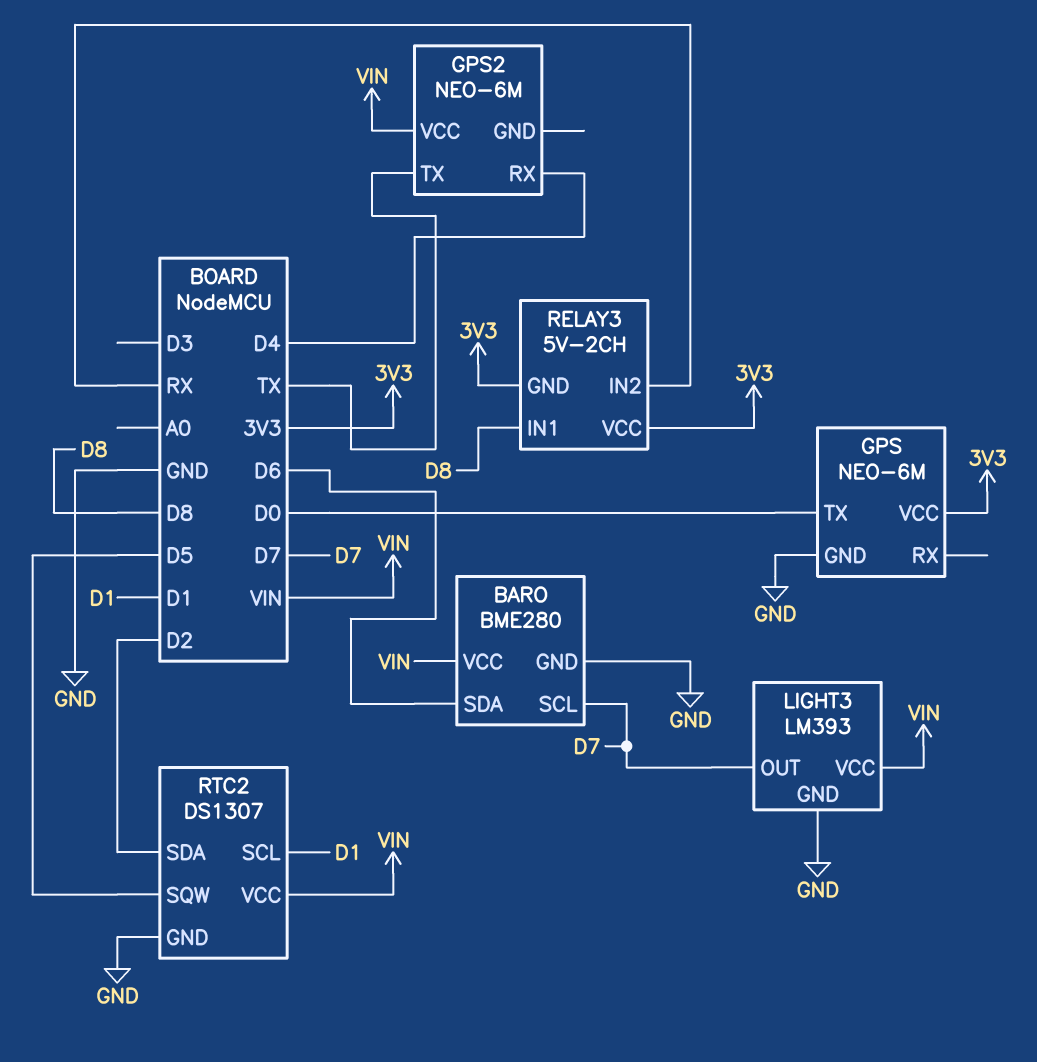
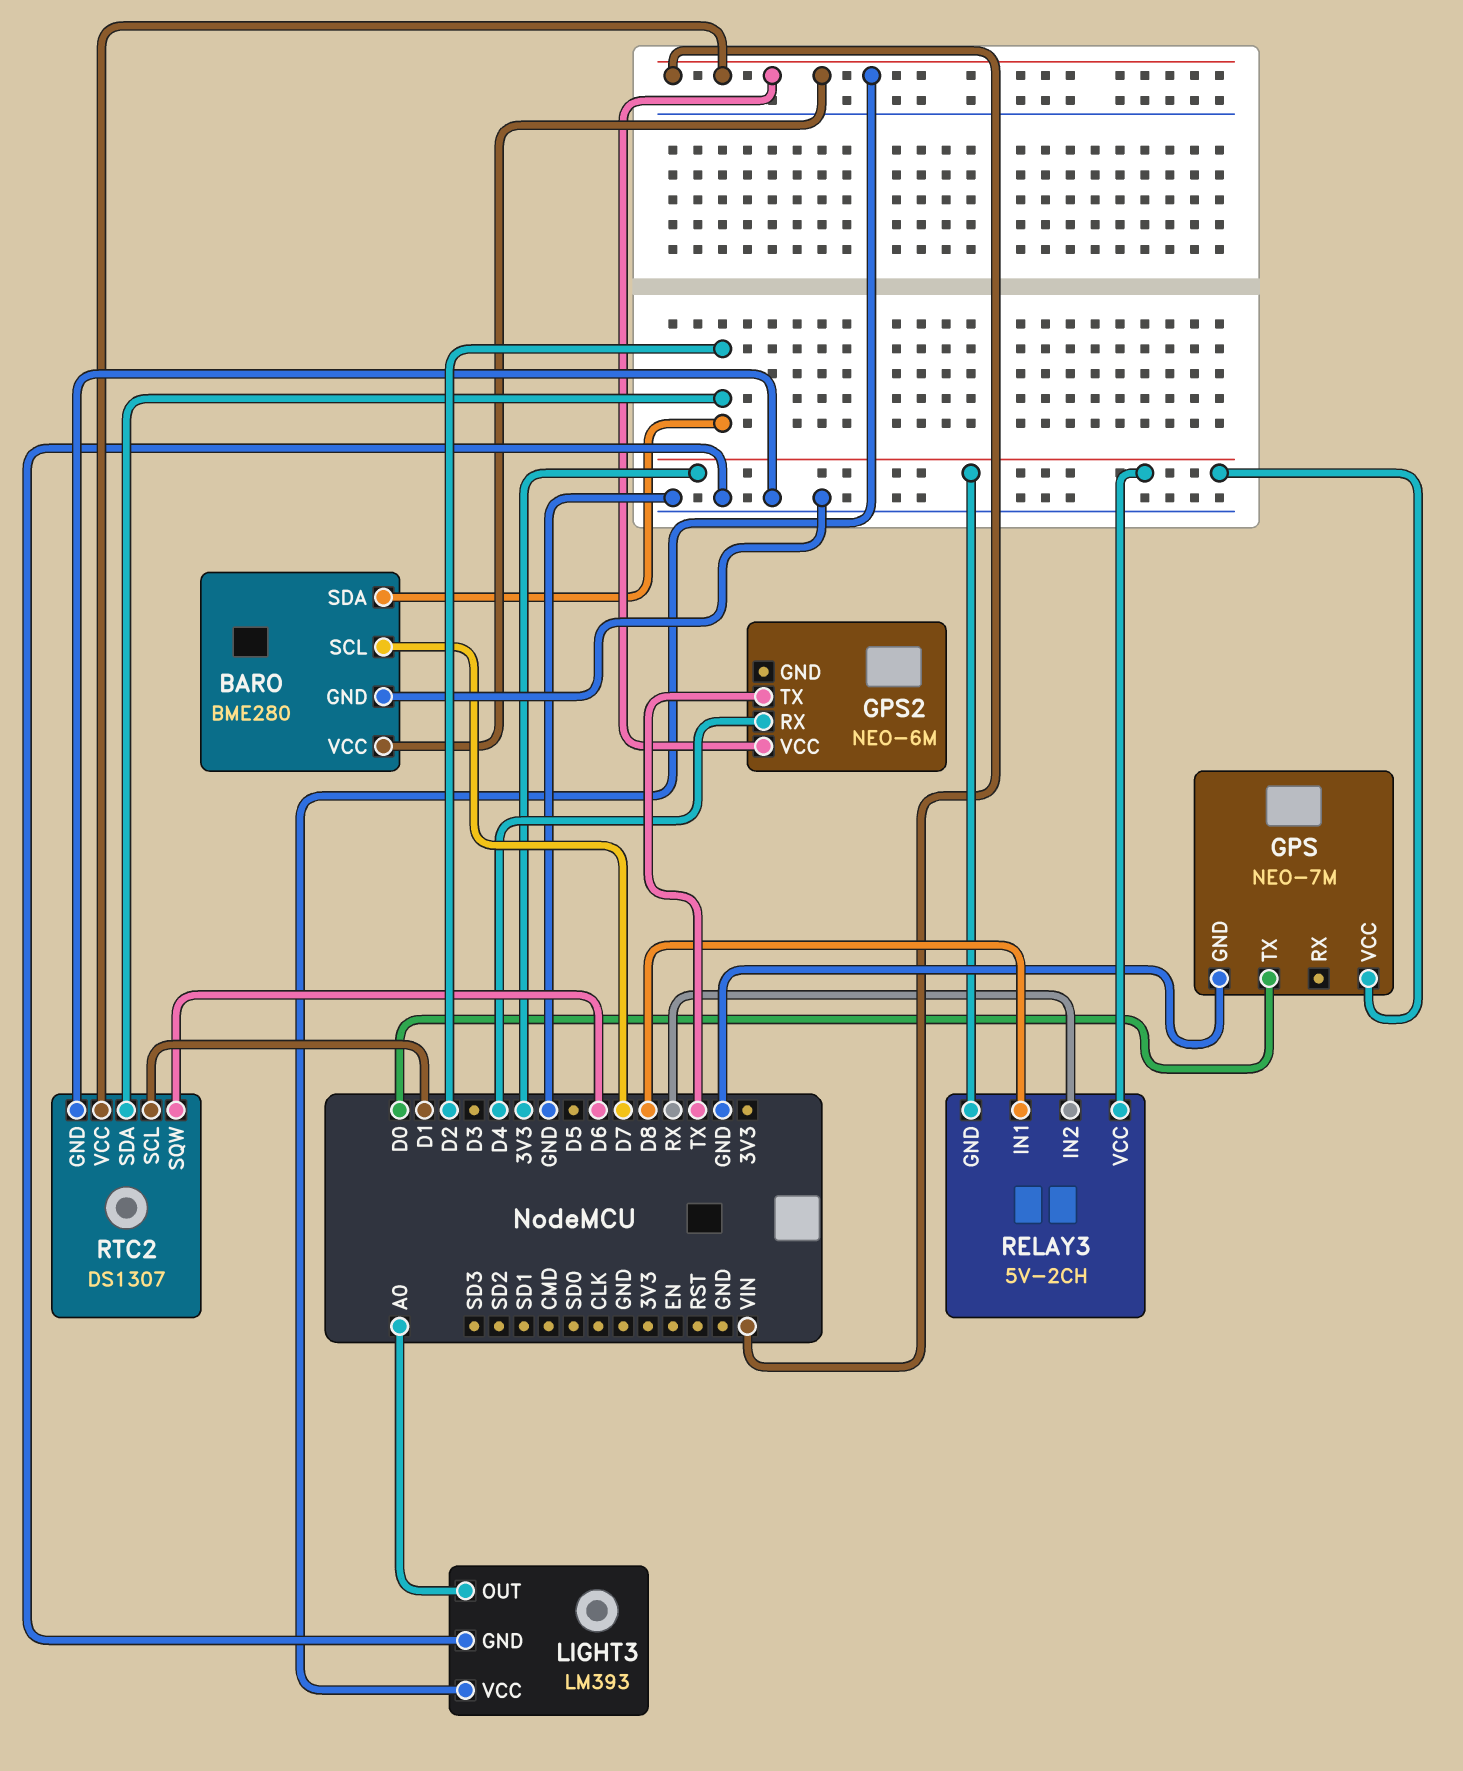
BARO pin SDA: D6 -> D2
GPS: NEO-6M -> NEO-7M
LIGHT3 pin OUT: D7 -> A0
RTC2 pin SQW: D5 -> D6

